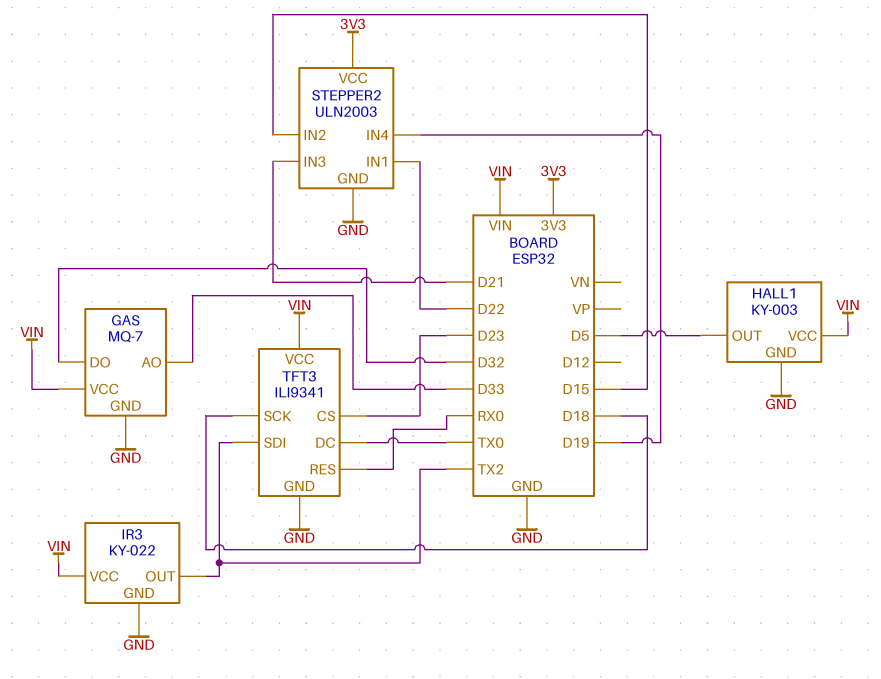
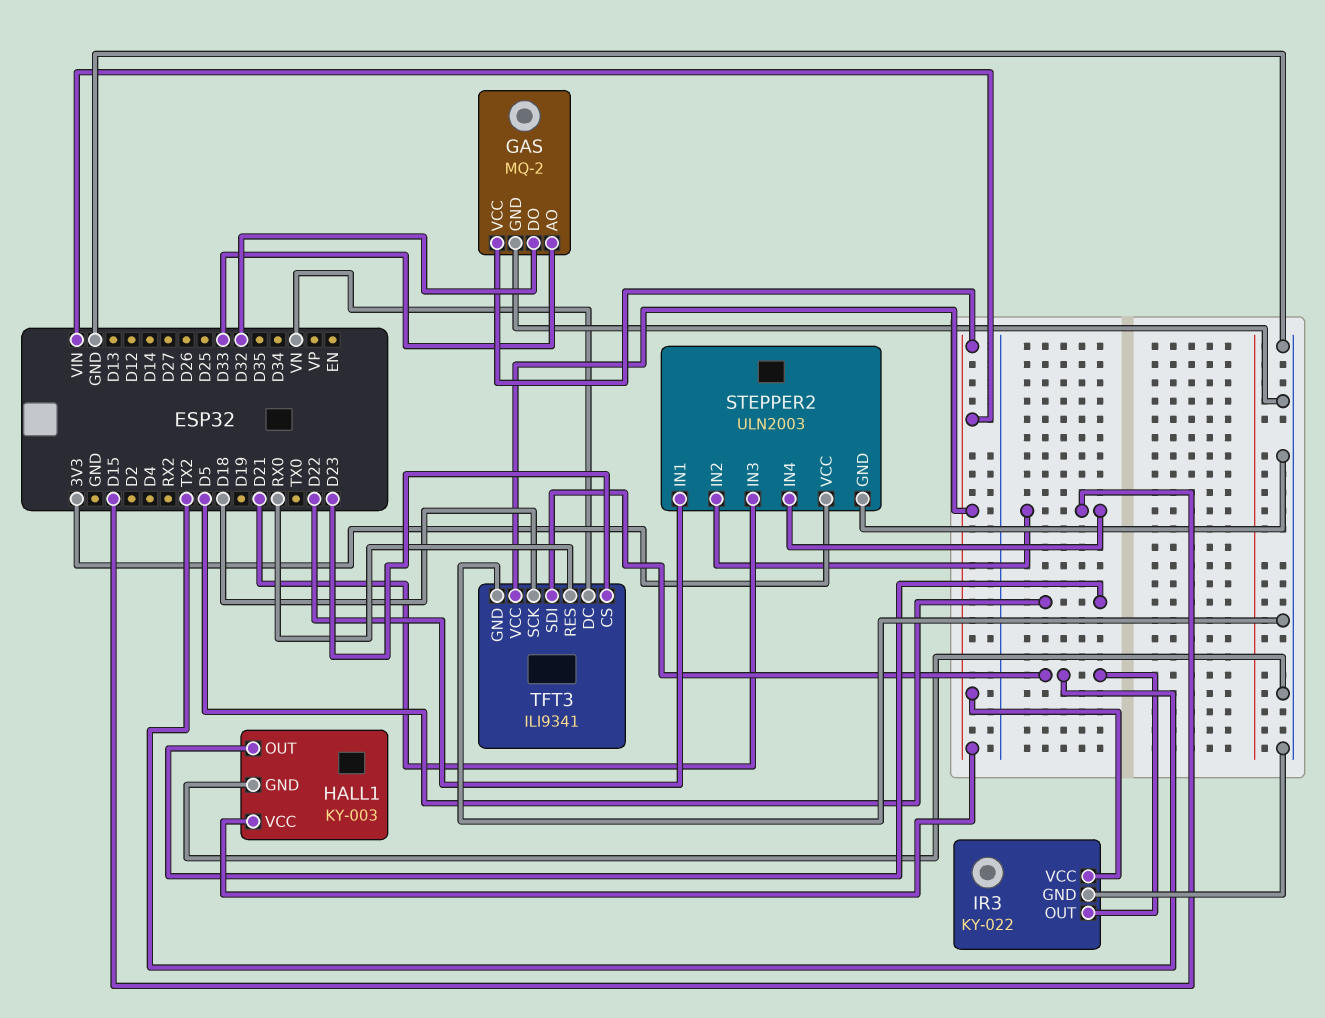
GAS: MQ-7 -> MQ-2
STEPPER2 pin IN4: D19 -> D15
TFT3 pin DC: TX0 -> VN

